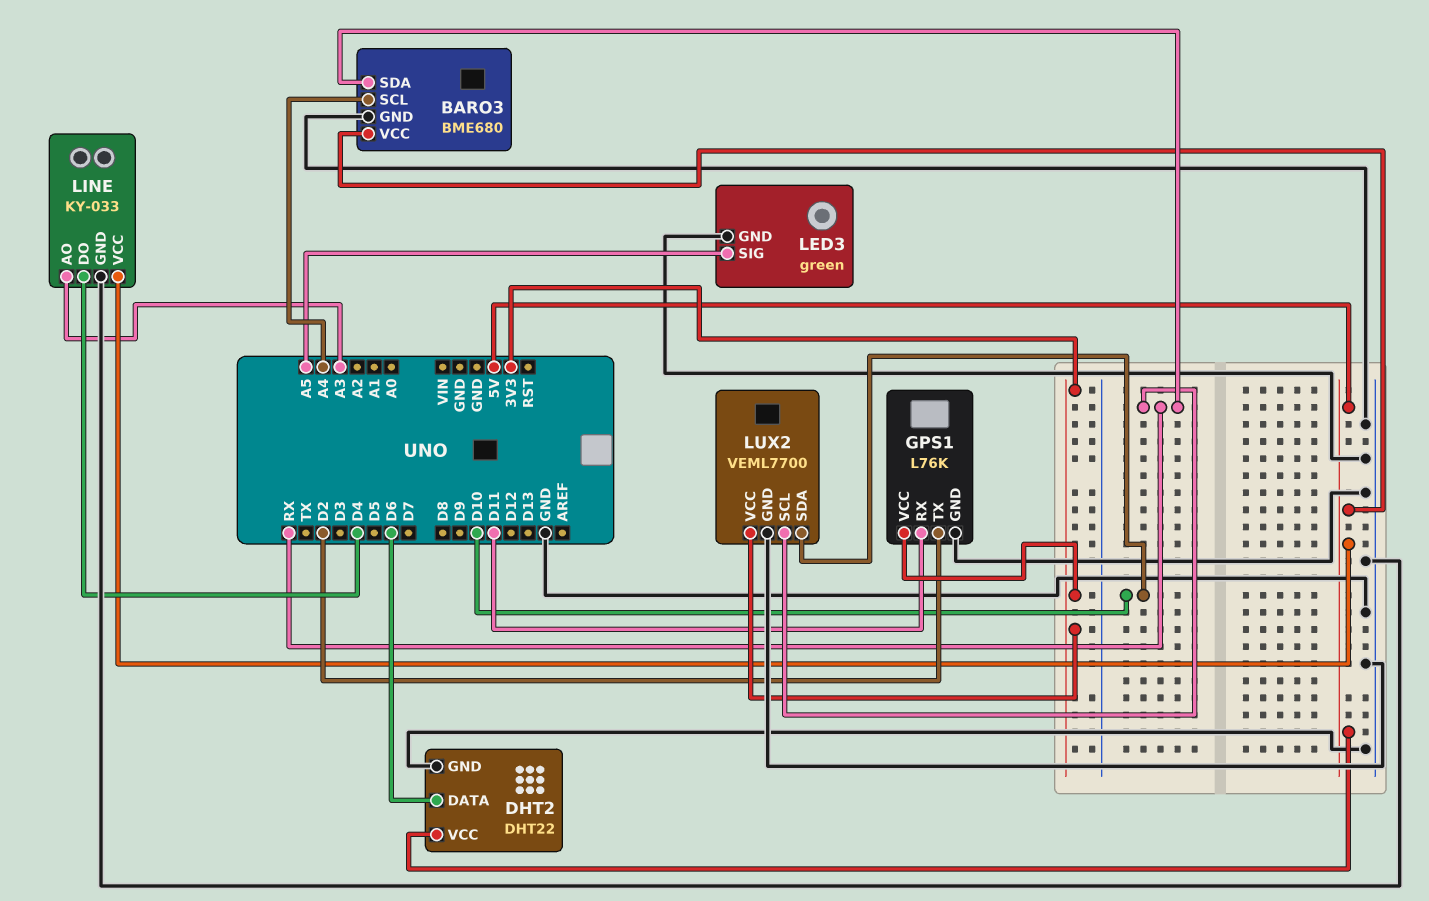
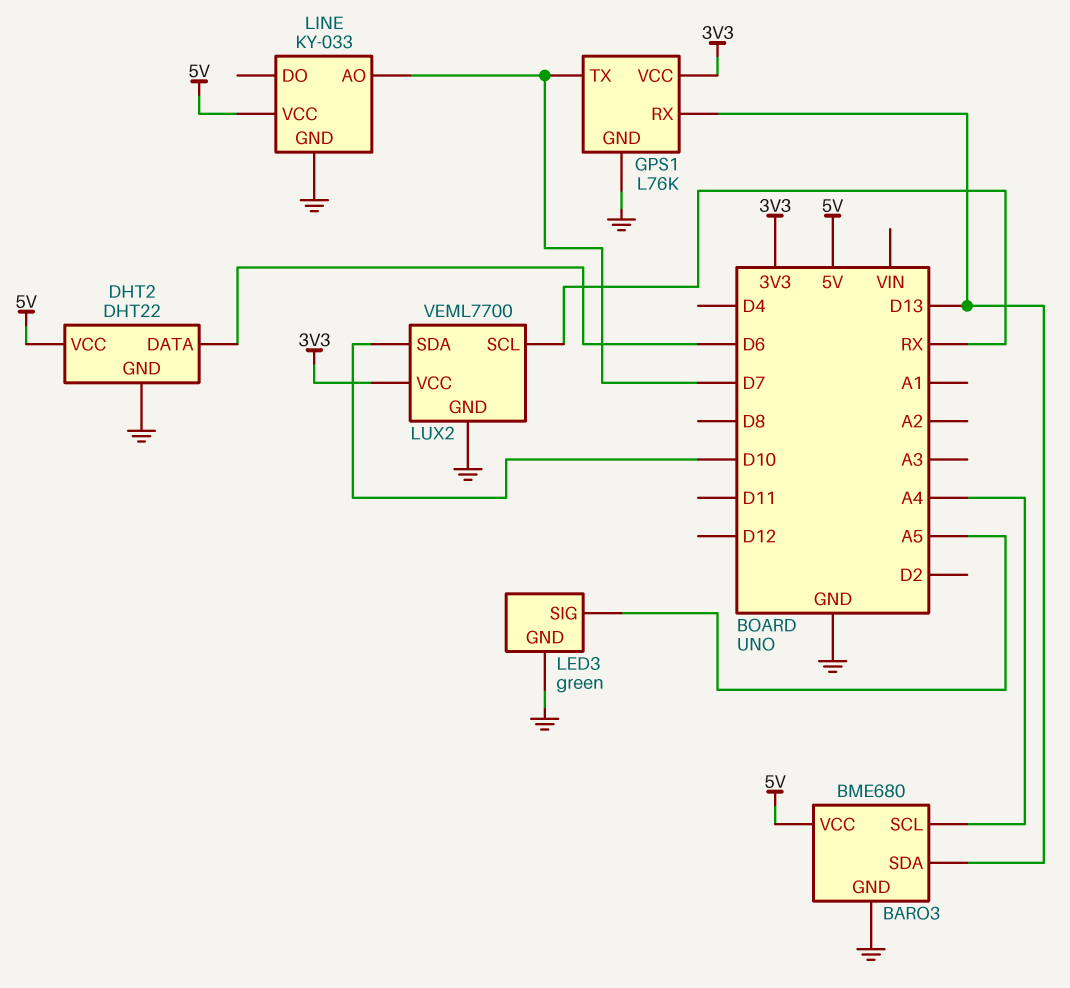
BARO3 pin SDA: RX -> D13
GPS1 pin RX: D11 -> D13
GPS1 pin TX: D2 -> D7
LINE pin AO: A3 -> D7
LINE pin DO: D4 -> none

